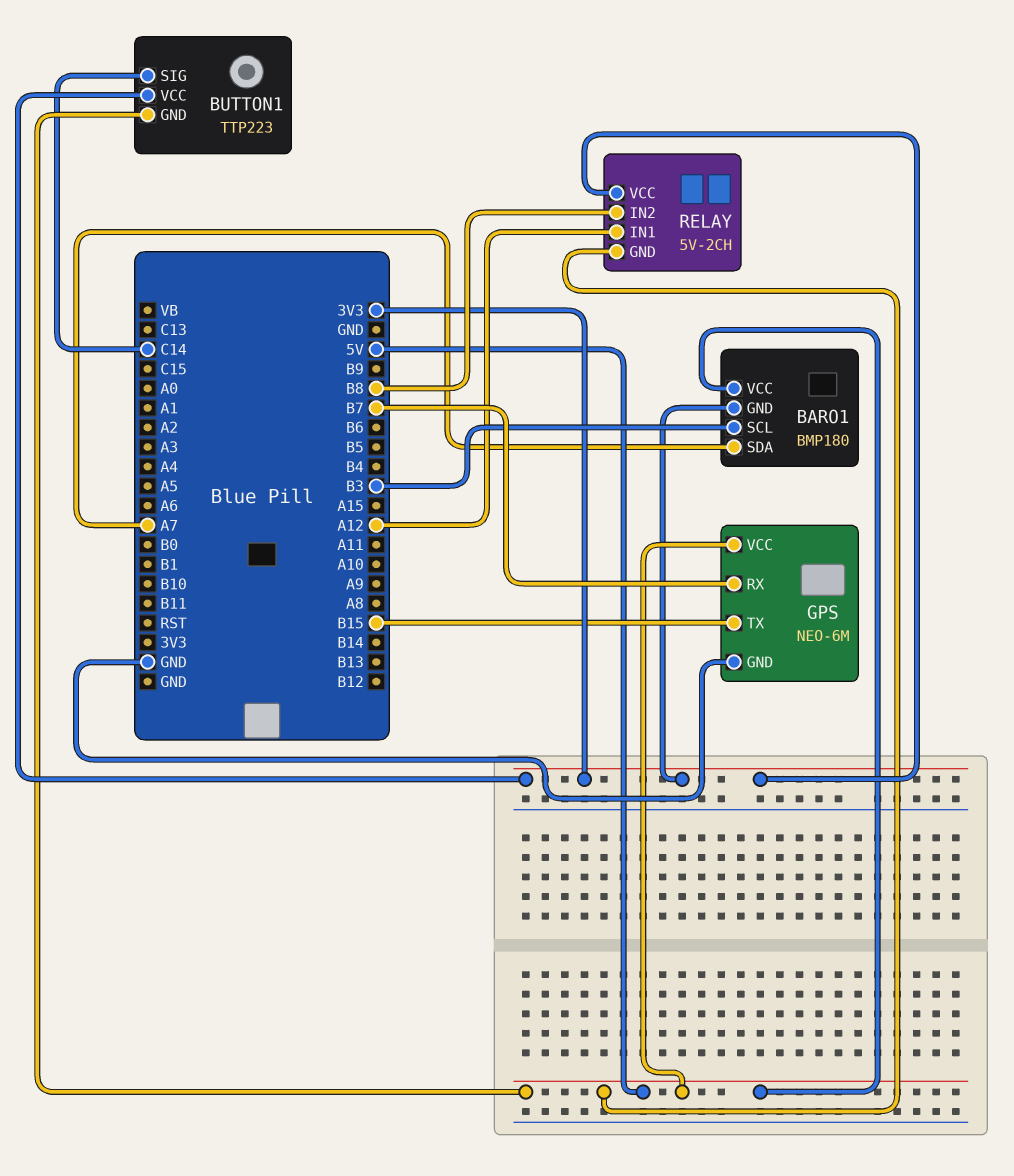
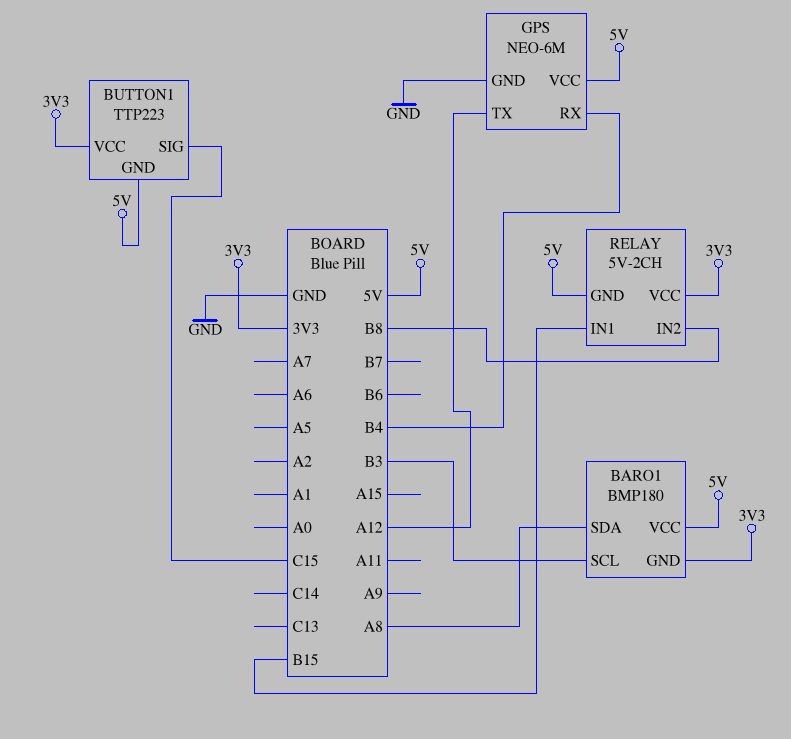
BARO1 pin SDA: A7 -> A8
BUTTON1 pin SIG: C14 -> C15
GPS pin RX: B7 -> B4
GPS pin TX: B15 -> A12
RELAY pin IN1: A12 -> B15

